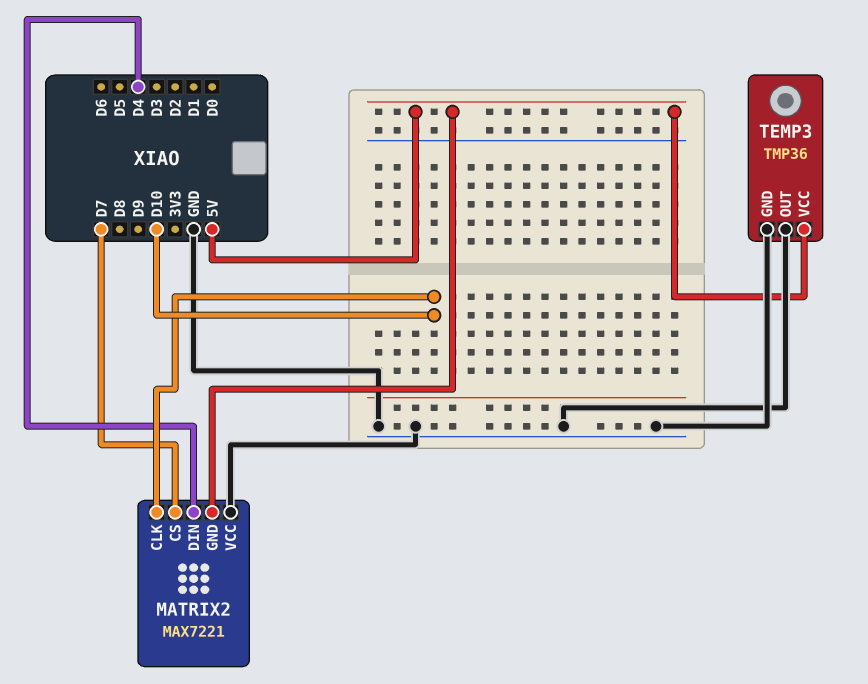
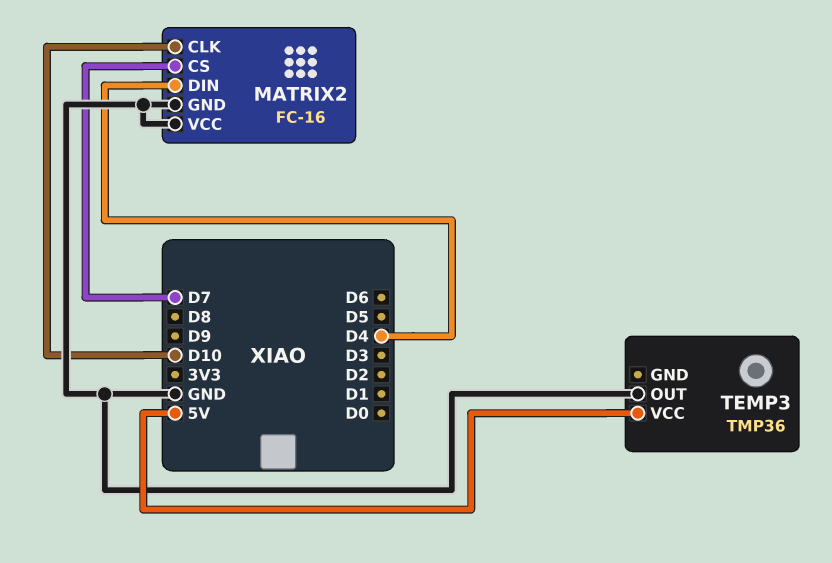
MATRIX2: MAX7221 -> FC-16
MATRIX2 pin GND: 5V -> GND
TEMP3 pin GND: GND -> none

